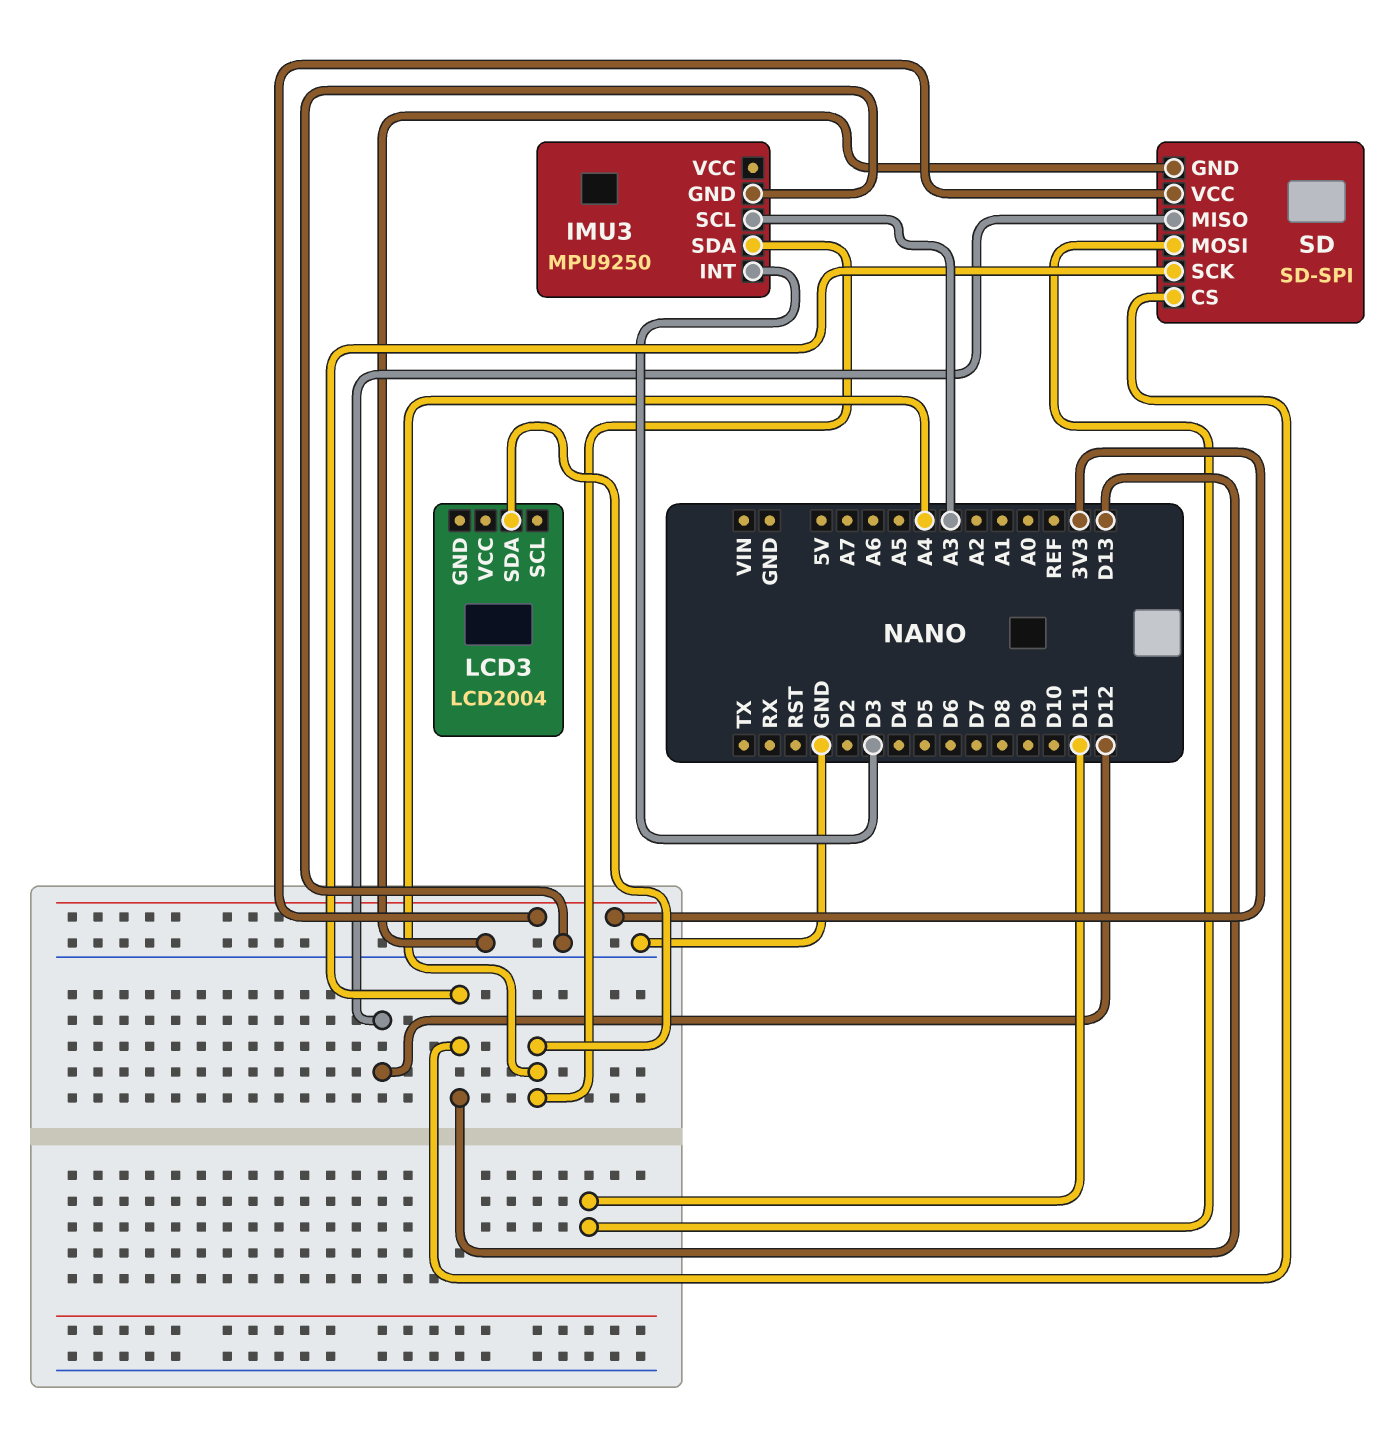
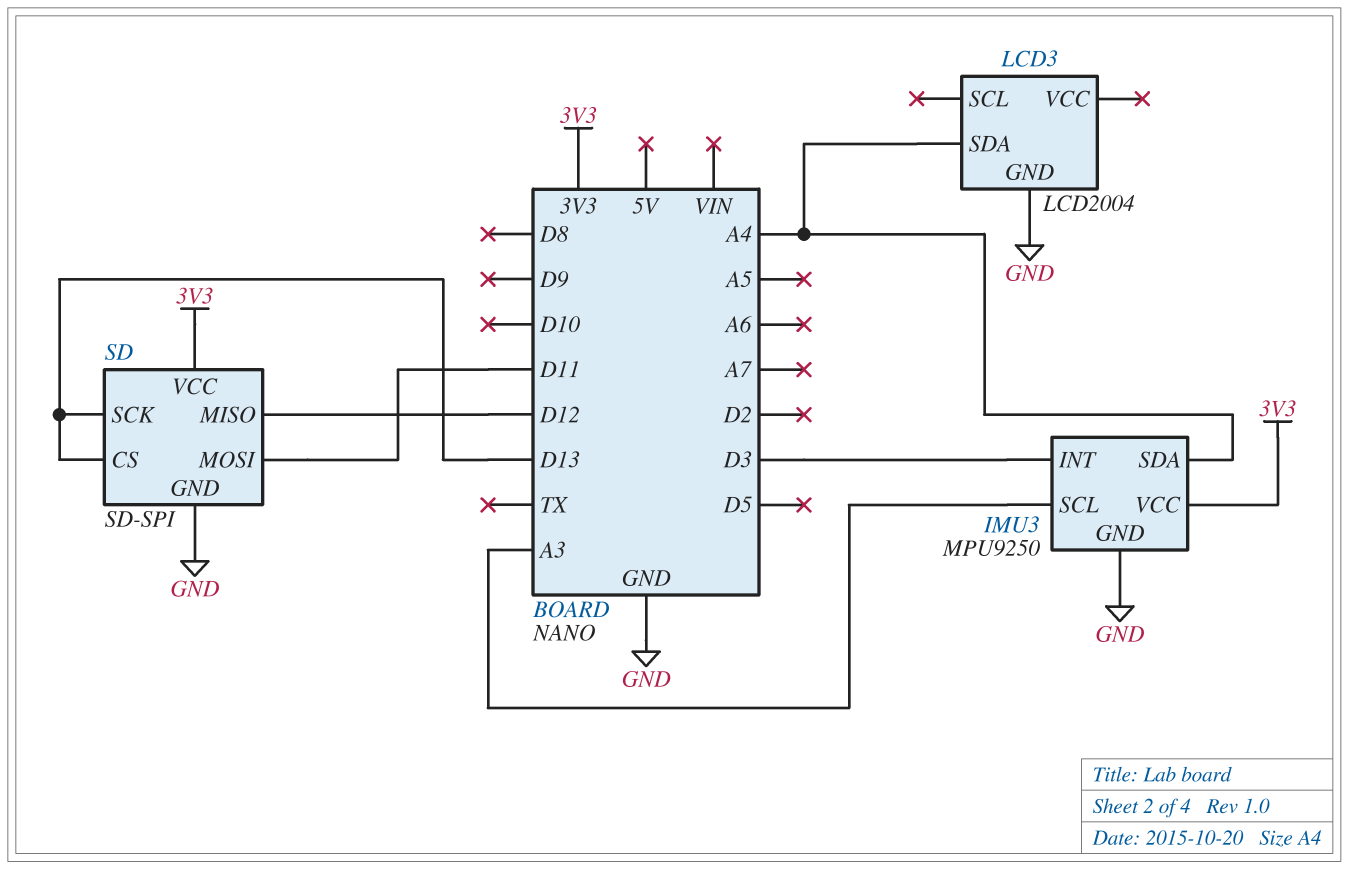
IMU3 pin VCC: none -> 3V3
LCD3 pin GND: none -> GND

